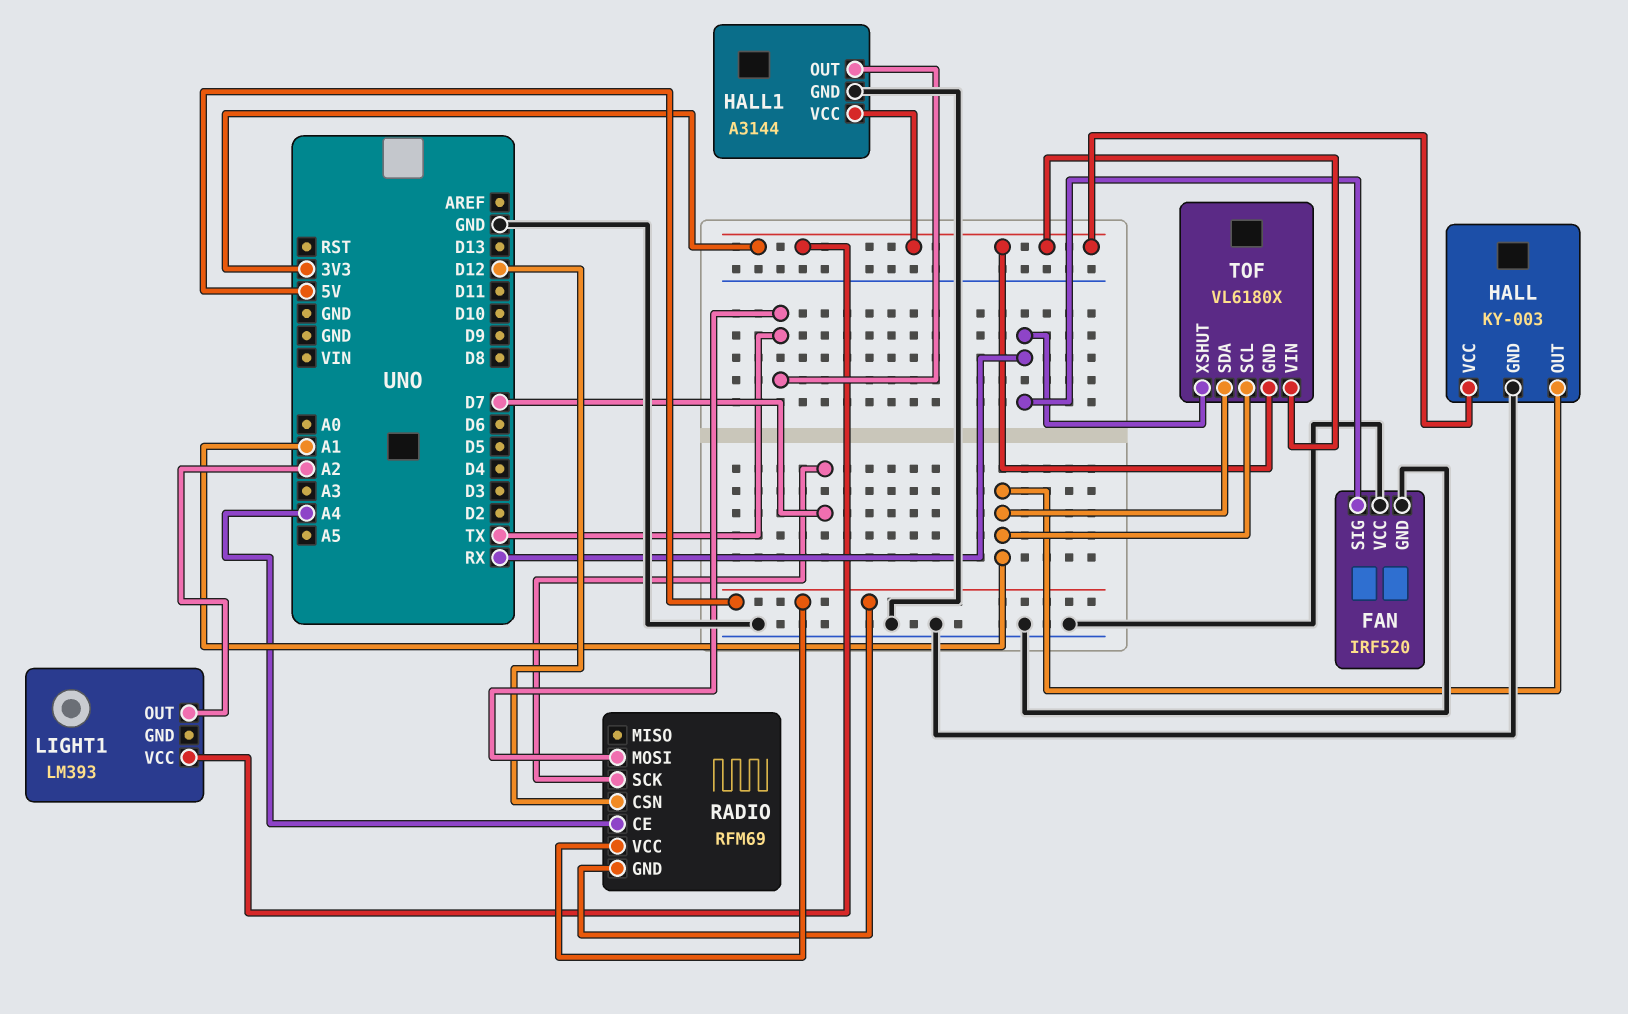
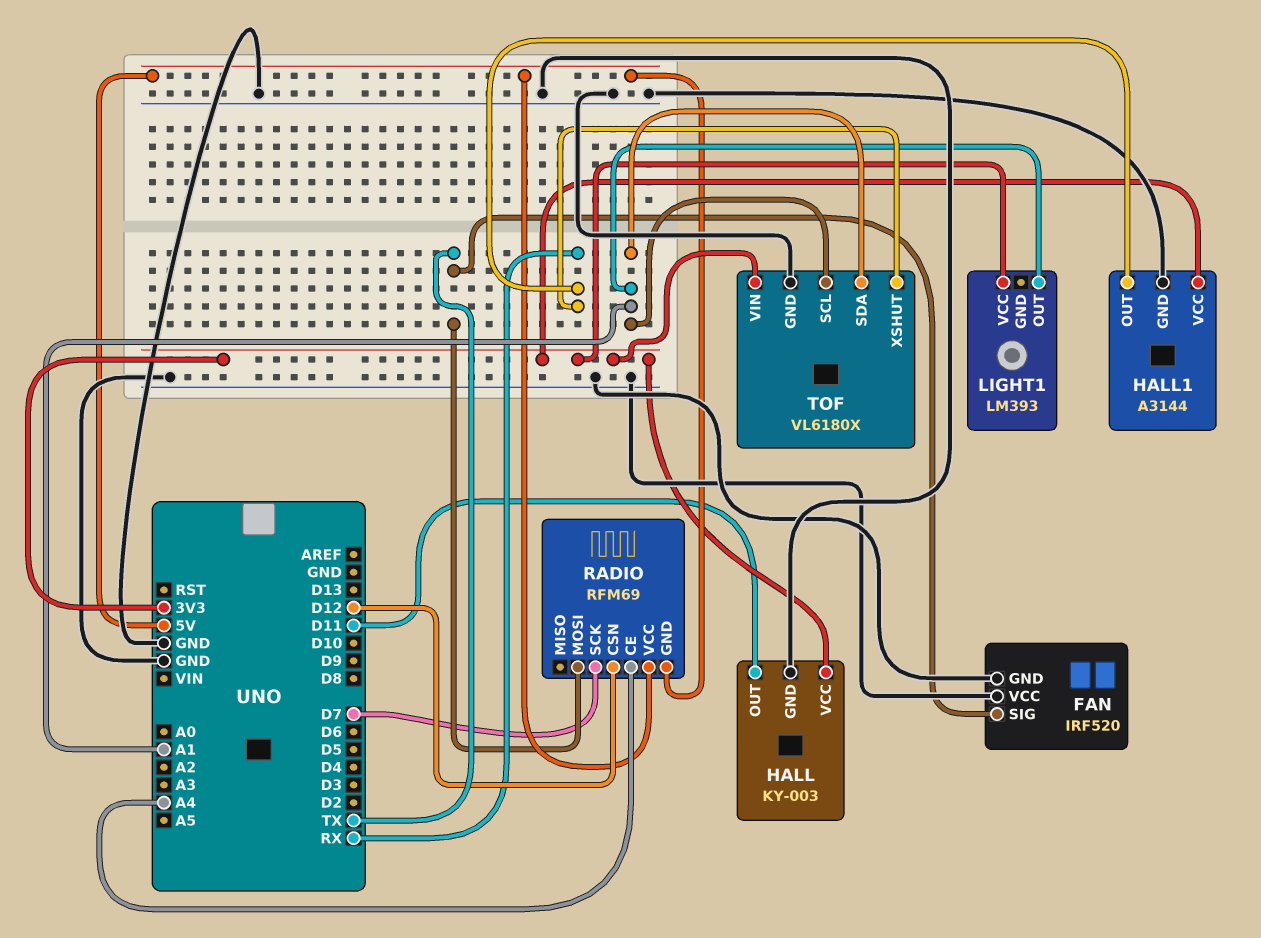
FAN pin SIG: RX -> TX
HALL pin OUT: A1 -> D11
HALL1 pin OUT: TX -> RX
LIGHT1 pin OUT: A2 -> A1
TOF pin GND: 3V3 -> GND

